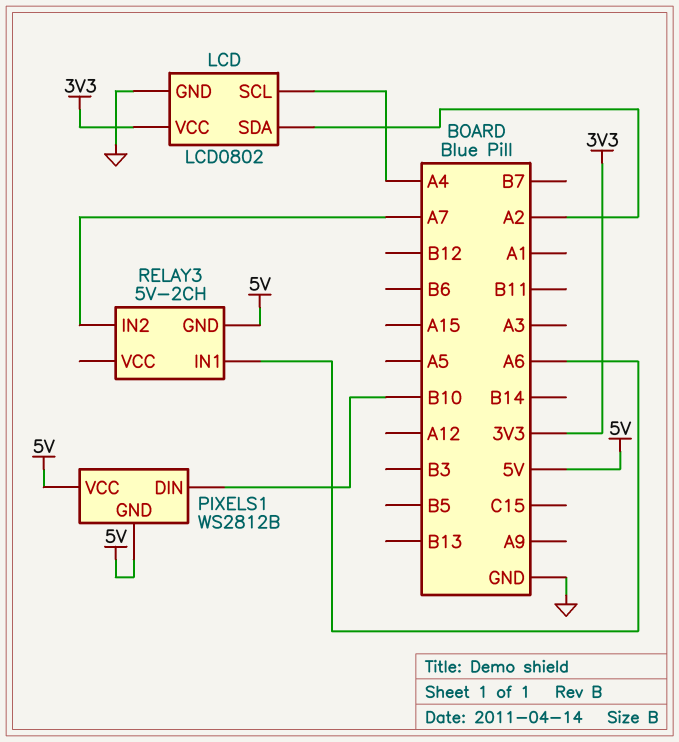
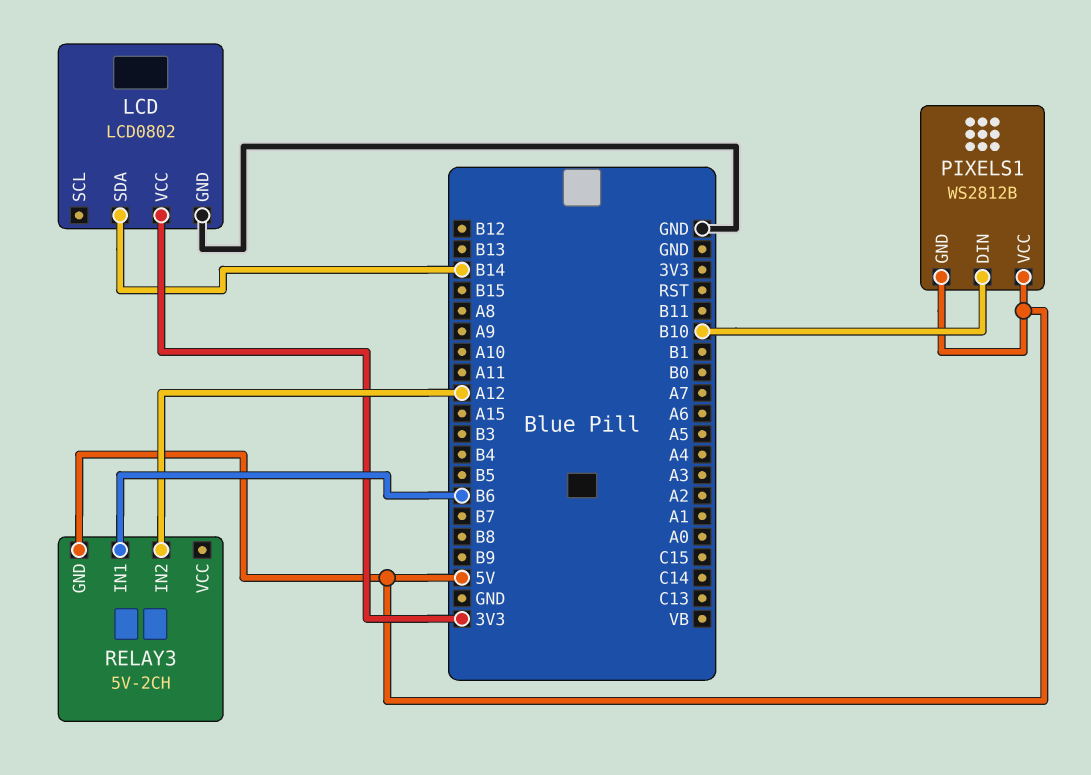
LCD pin SCL: A4 -> none
LCD pin SDA: A2 -> B14
RELAY3 pin IN1: A6 -> B6
RELAY3 pin IN2: A7 -> A12

